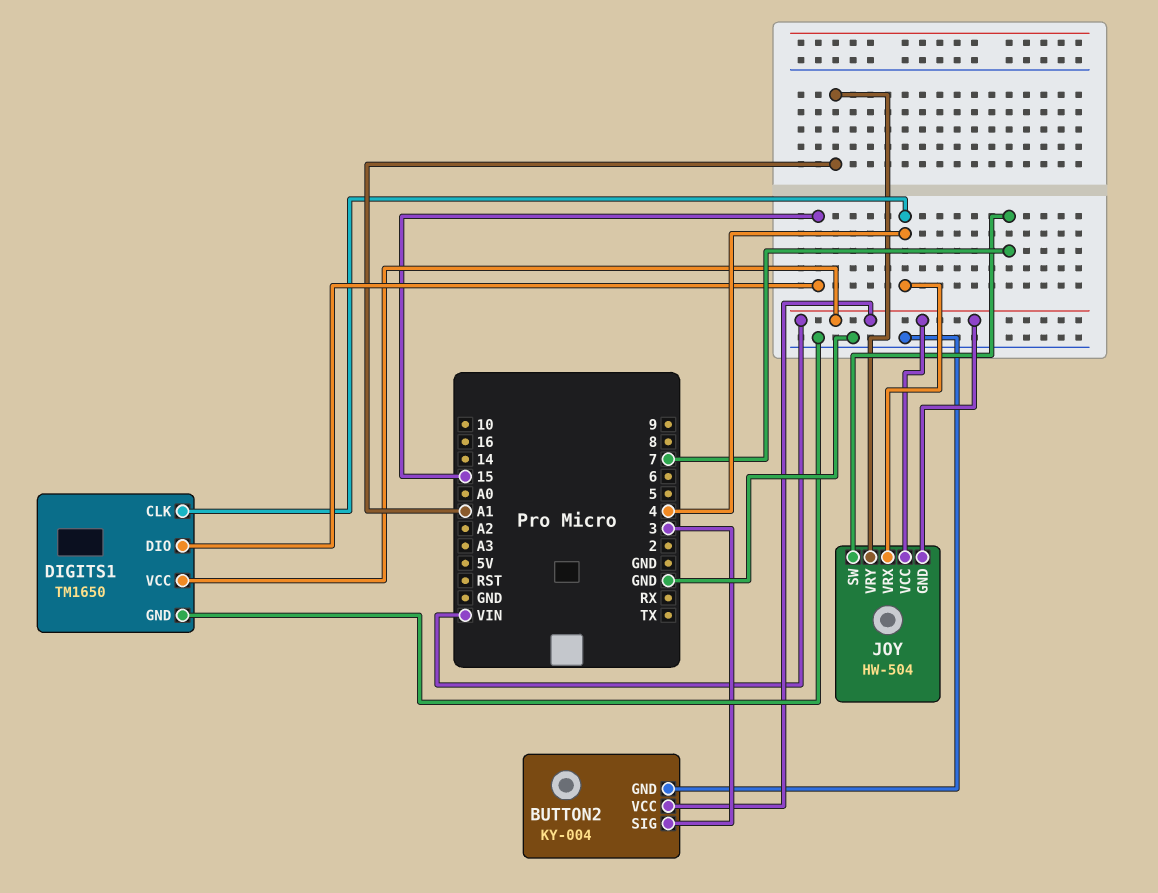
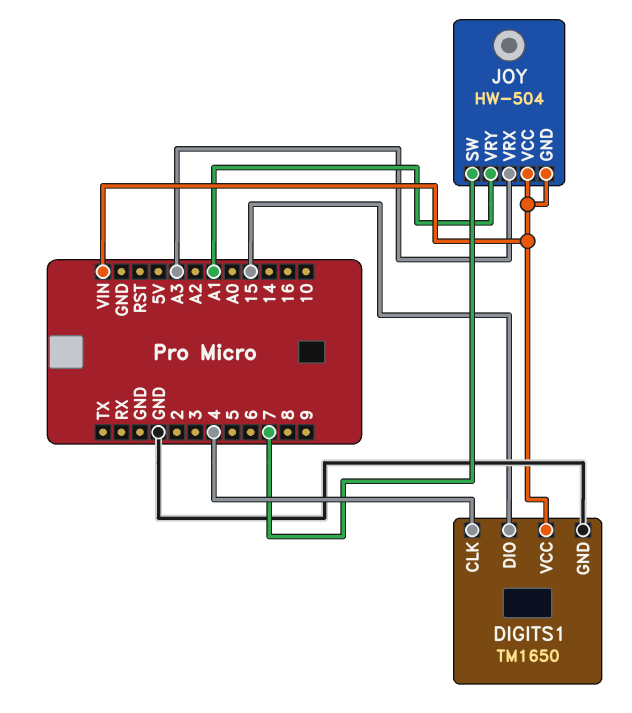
BUTTON2: KY-004 -> none
BUTTON2 pin GND: GND -> none
BUTTON2 pin SIG: 3 -> none
BUTTON2 pin VCC: VIN -> none
JOY pin VRX: 4 -> A3

